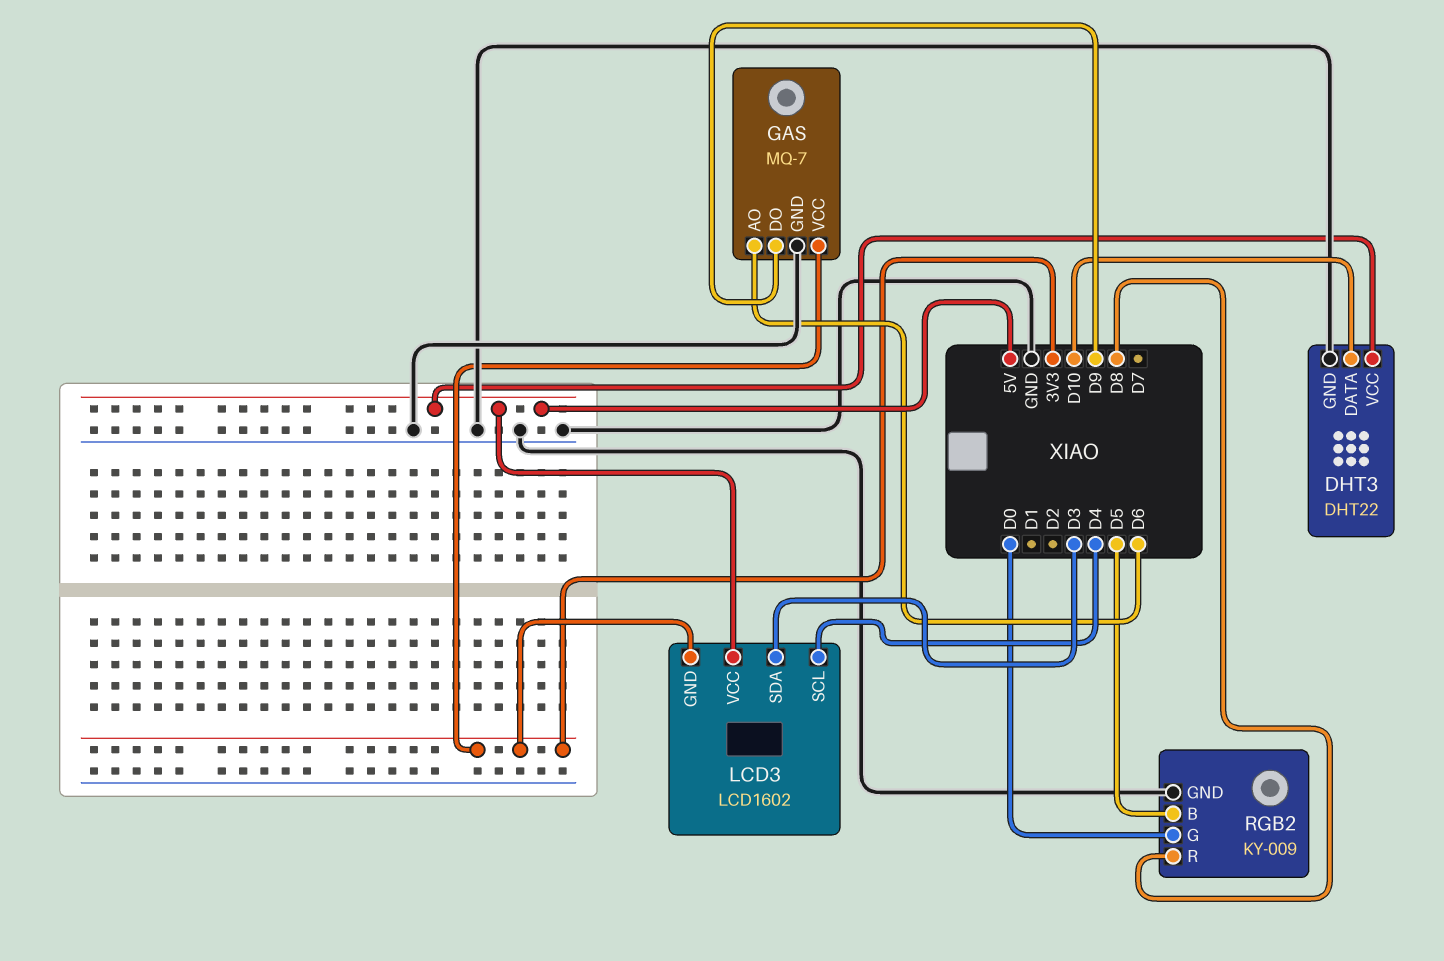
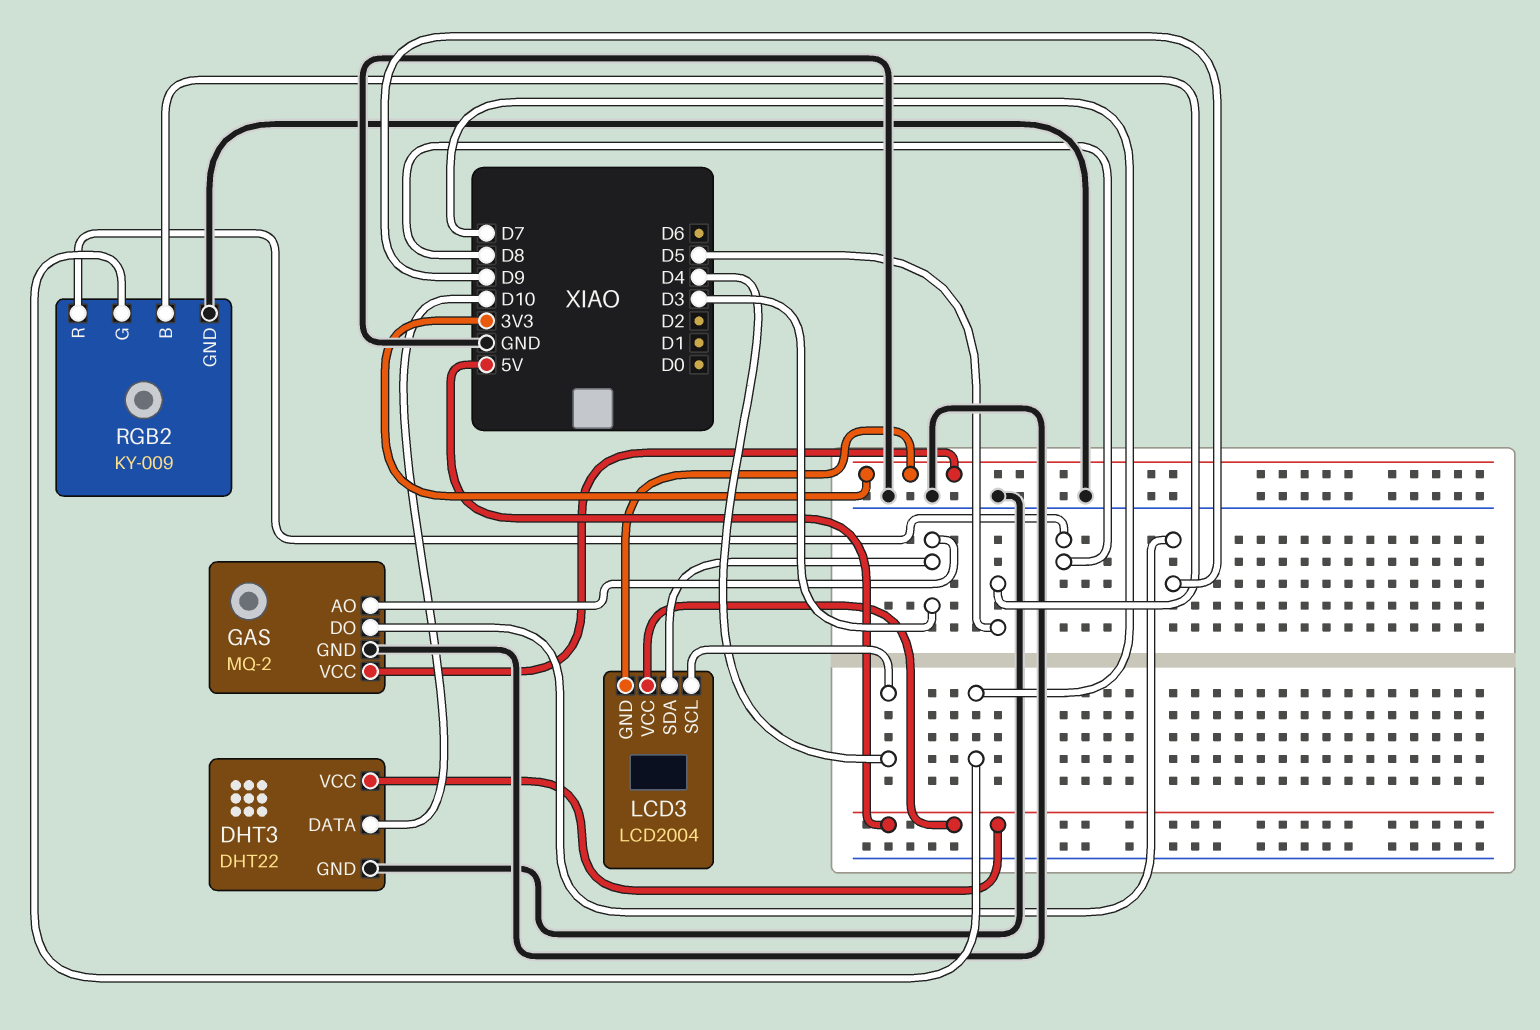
GAS: MQ-7 -> MQ-2
GAS pin AO: D6 -> D3
LCD3: LCD1602 -> LCD2004
RGB2 pin G: D0 -> D7

